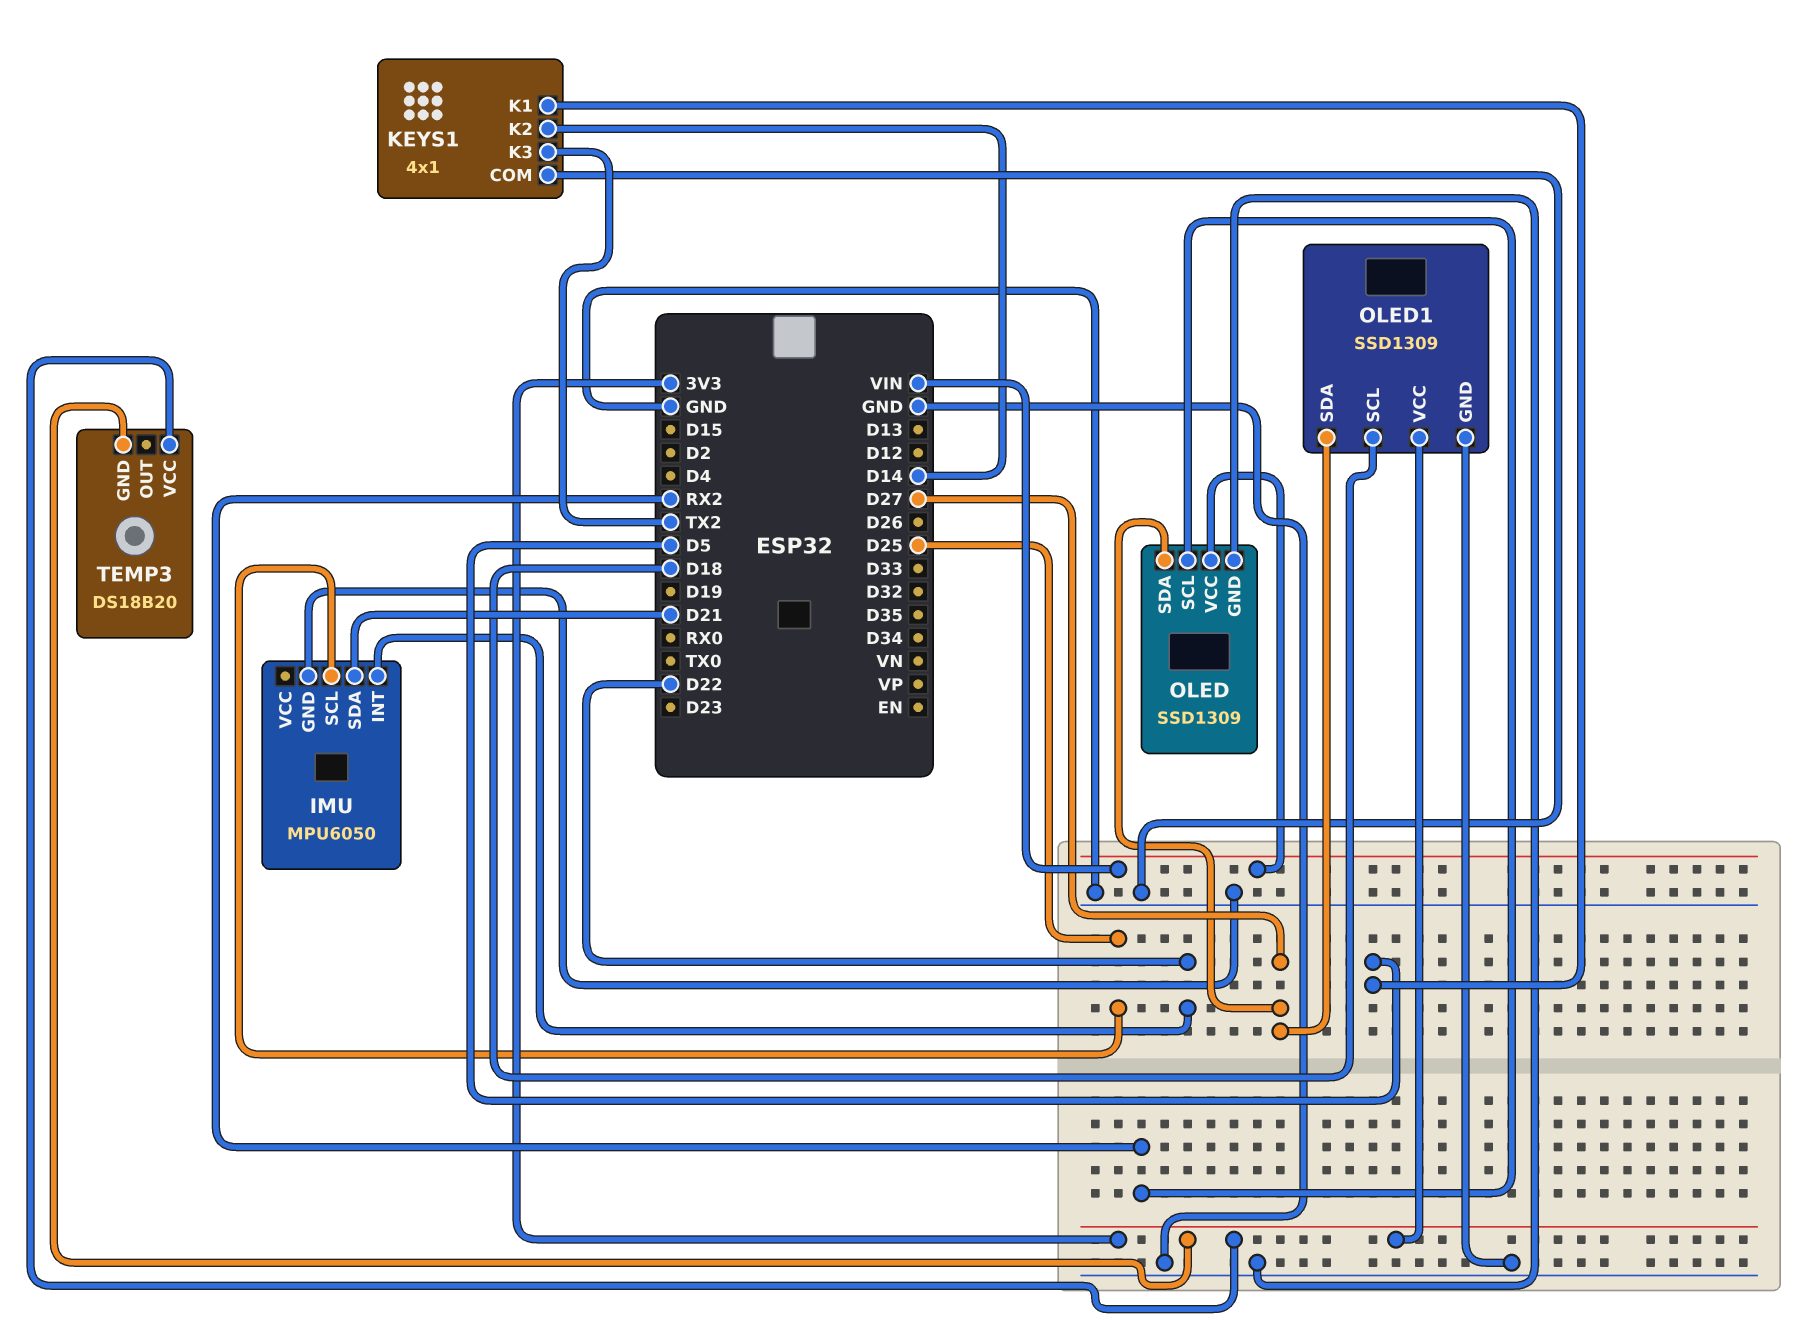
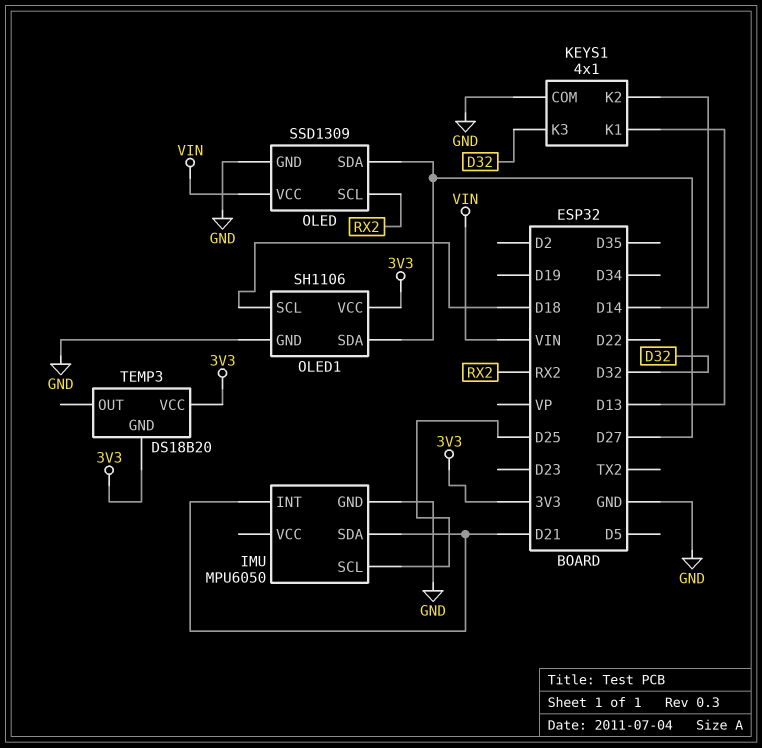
IMU pin INT: D22 -> D21
KEYS1 pin K1: D5 -> D13
KEYS1 pin K3: TX2 -> D32
OLED1: SSD1309 -> SH1106

